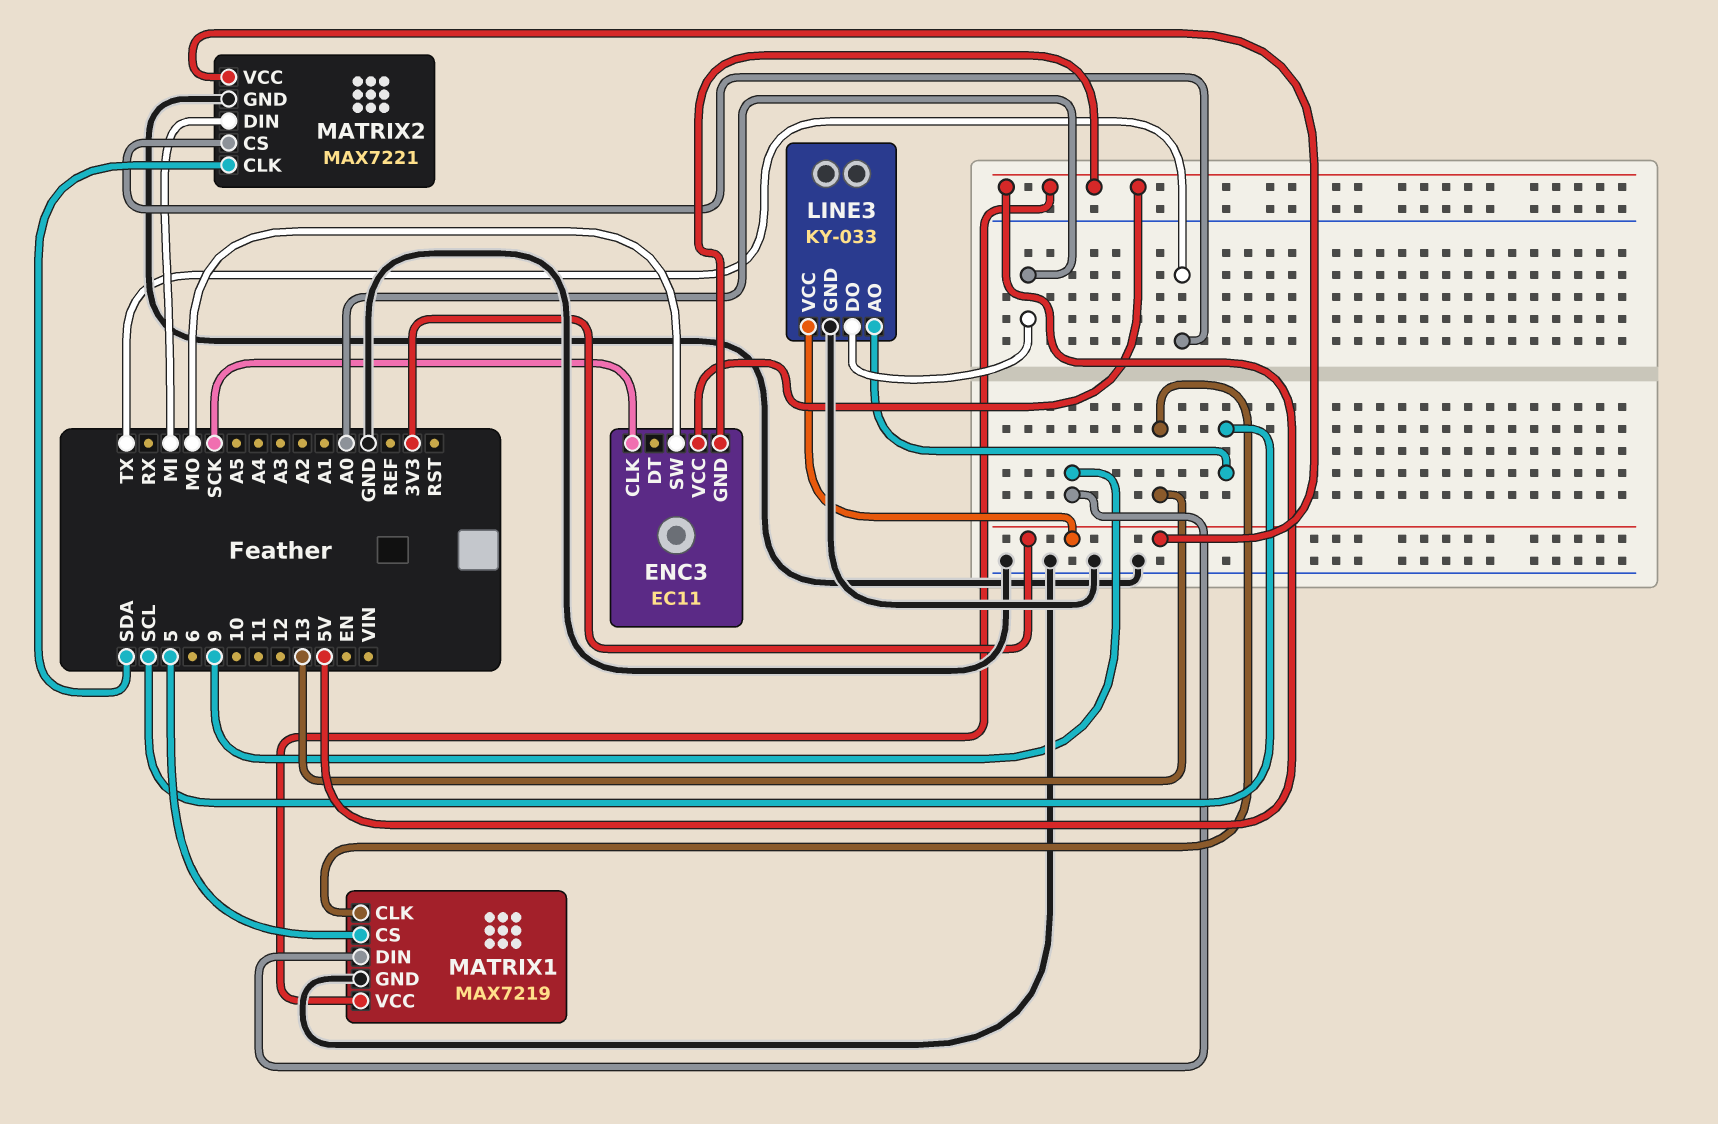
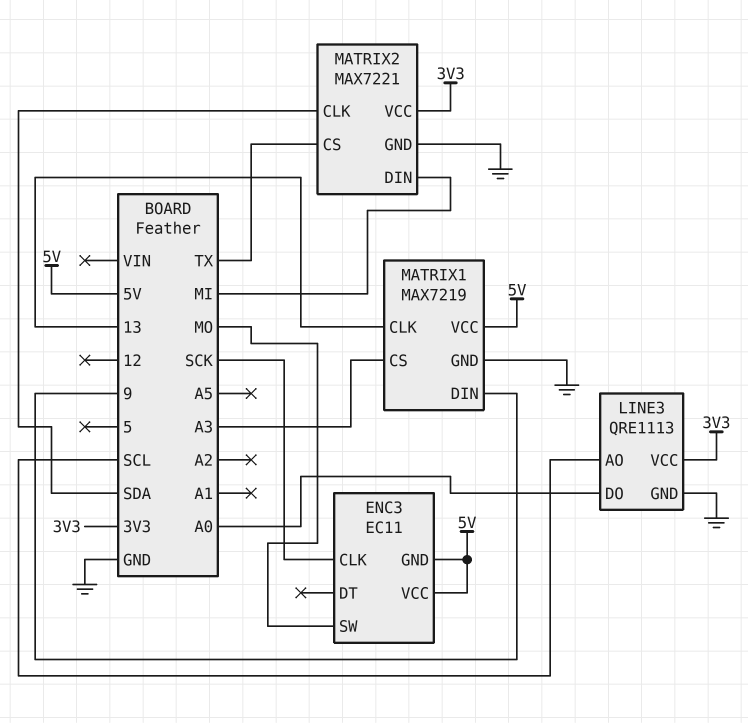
LINE3: KY-033 -> QRE1113
MATRIX1 pin CS: 5 -> A3

